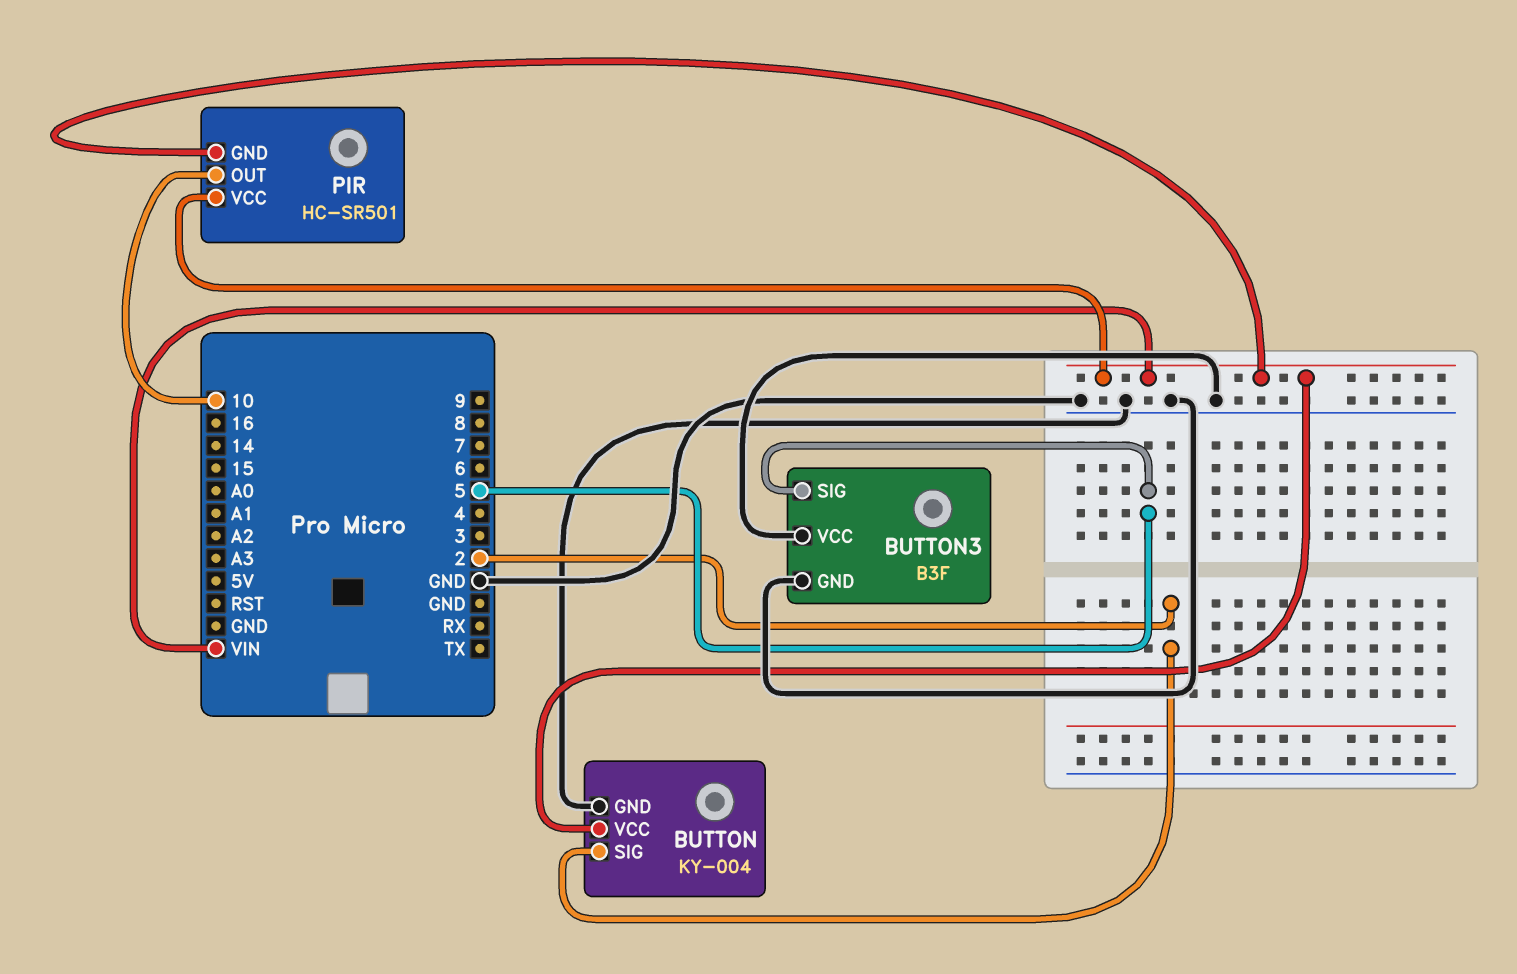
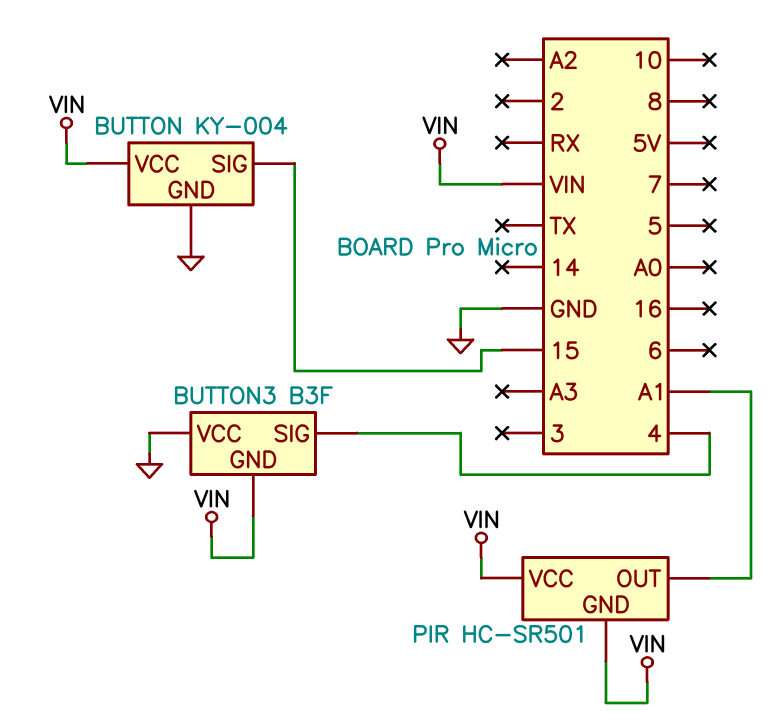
BUTTON pin SIG: 2 -> 15
BUTTON3 pin GND: GND -> VIN
BUTTON3 pin SIG: 5 -> 4
PIR pin OUT: 10 -> A1

